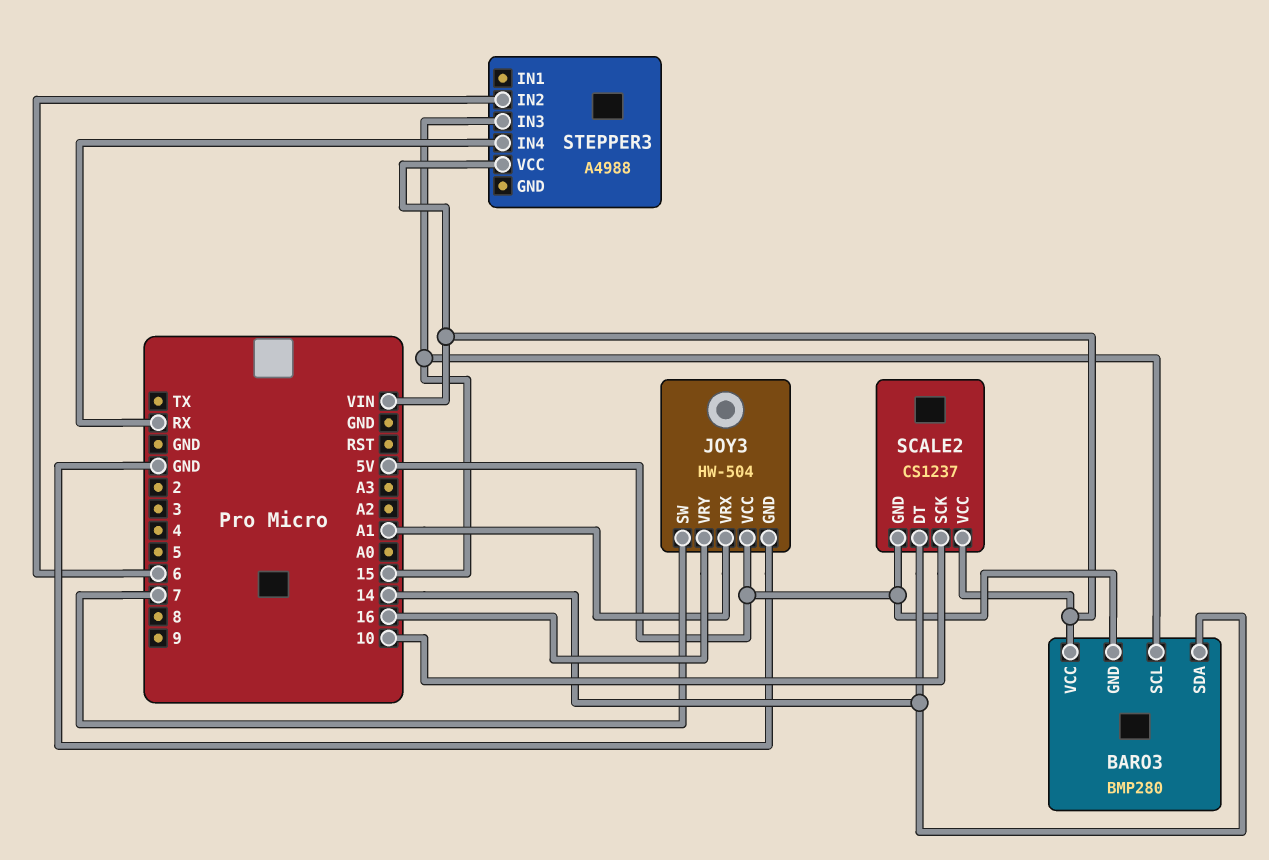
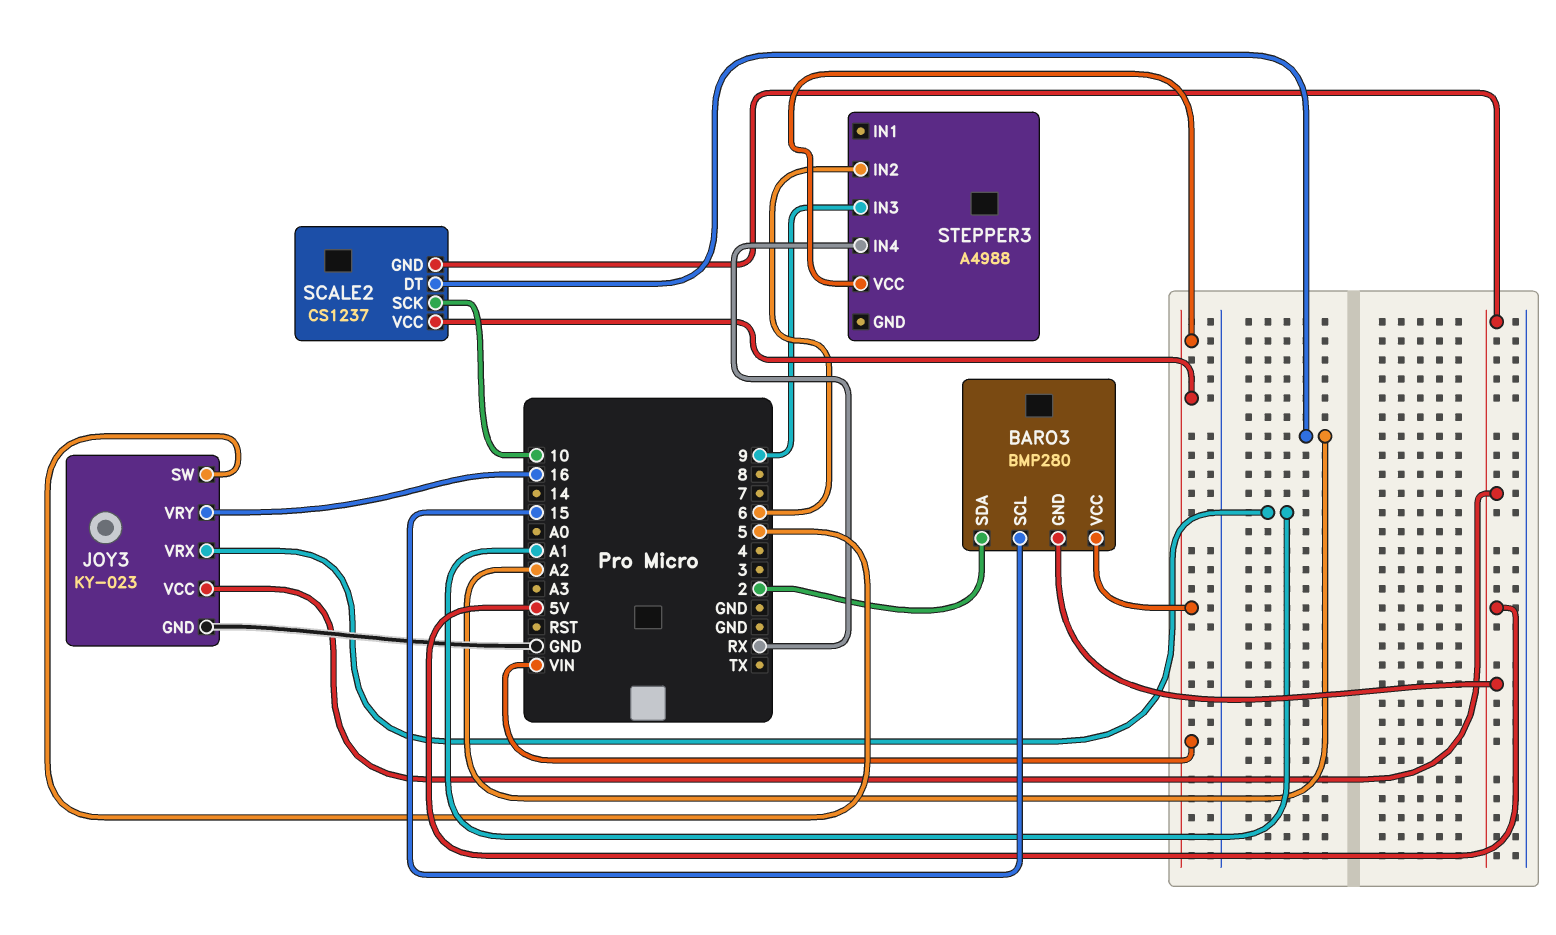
BARO3 pin SDA: 14 -> 2
JOY3: HW-504 -> KY-023
JOY3 pin SW: 7 -> 5
SCALE2 pin DT: 14 -> A2
STEPPER3 pin IN3: 15 -> 9

